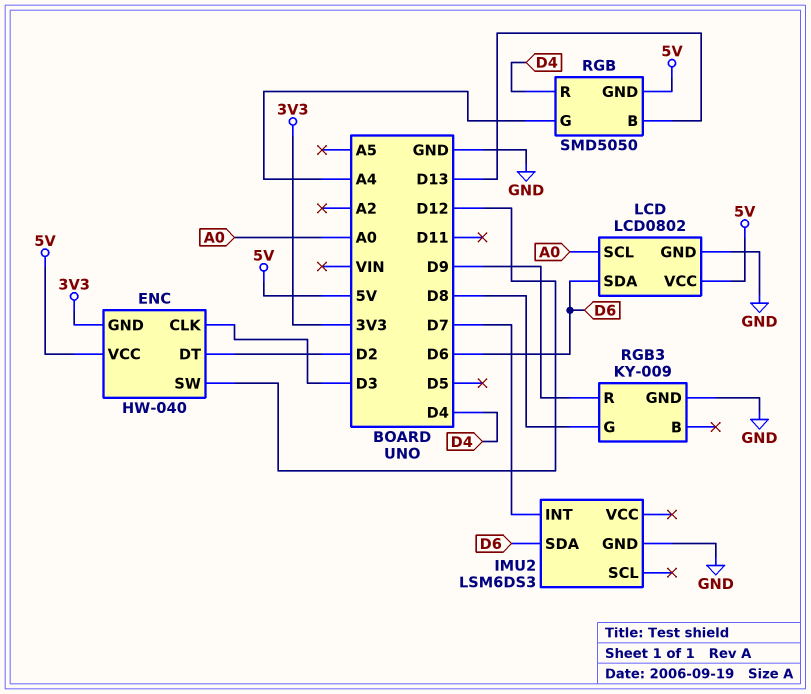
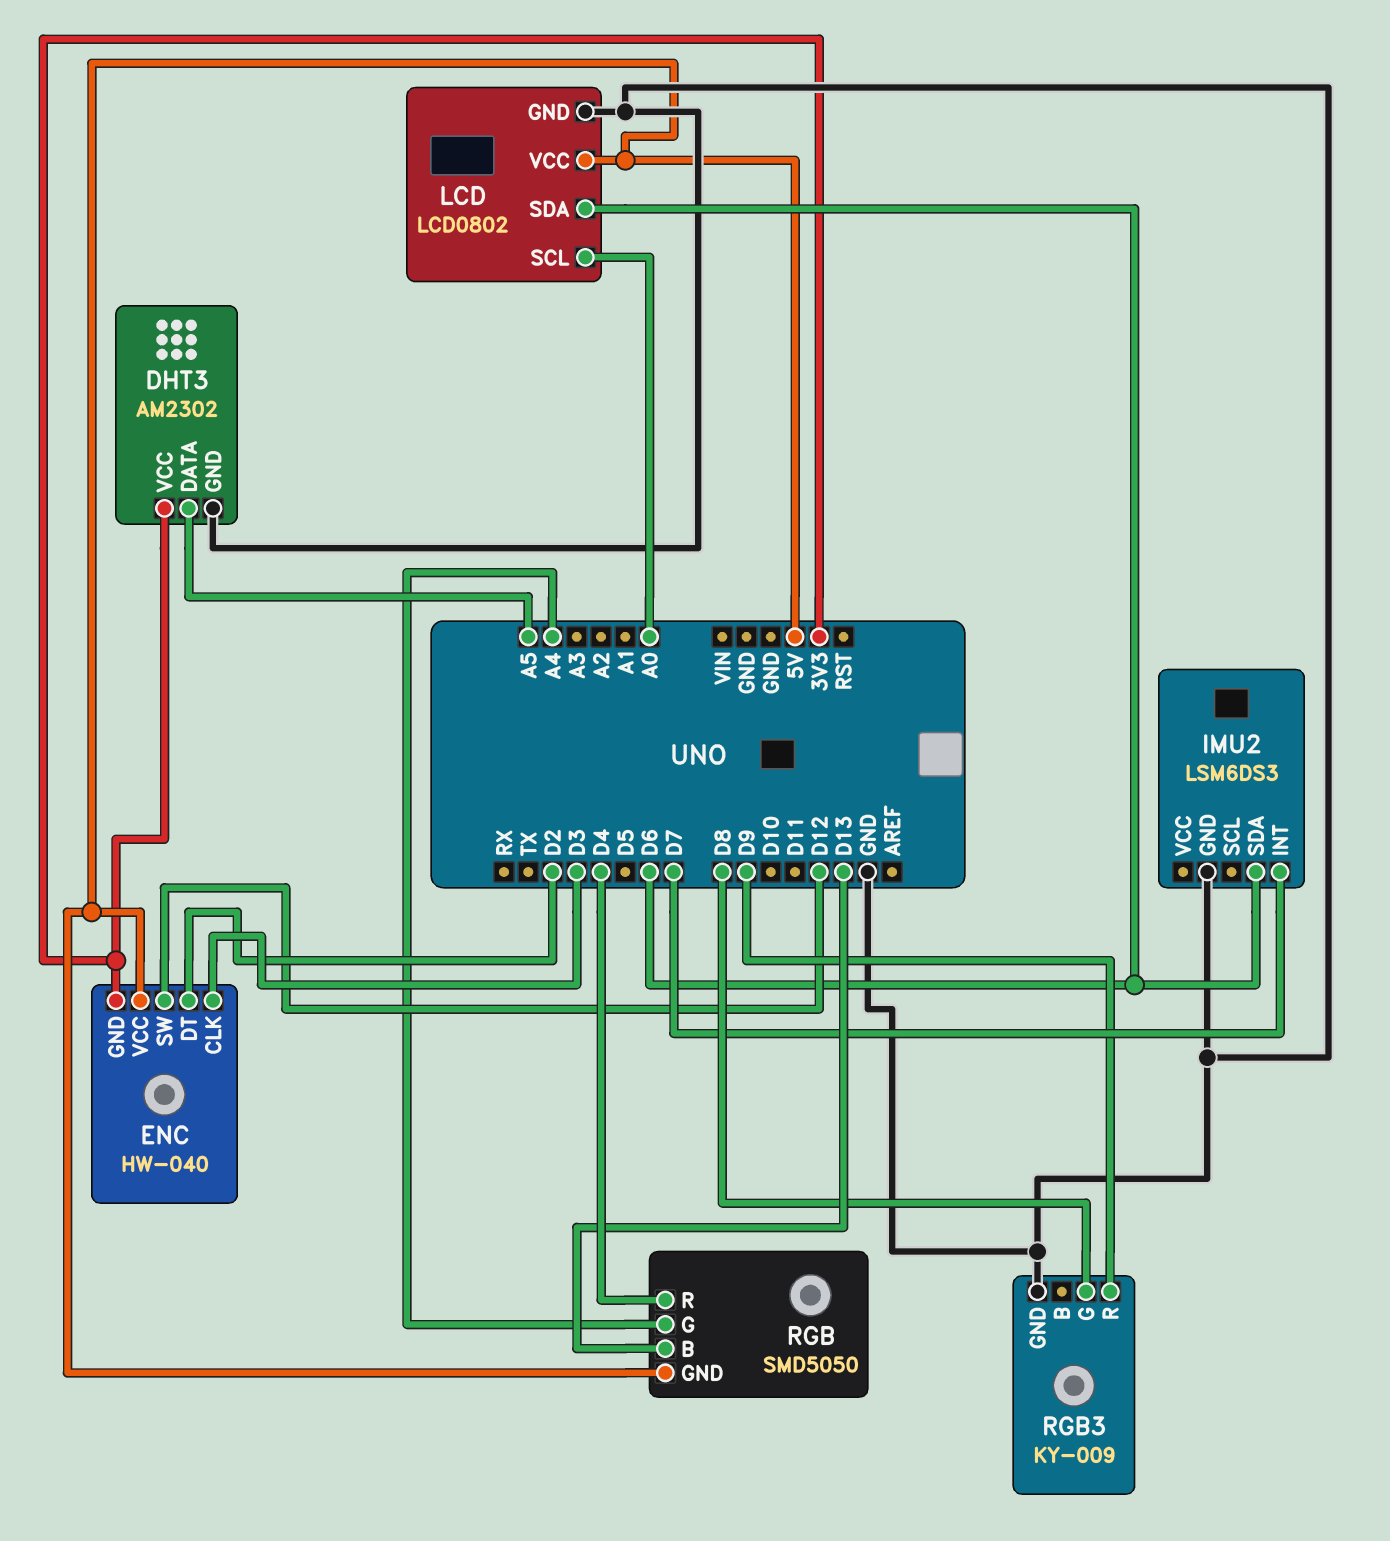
DHT3: none -> AM2302
DHT3 pin DATA: none -> A5
DHT3 pin GND: none -> GND
DHT3 pin VCC: none -> 3V3

